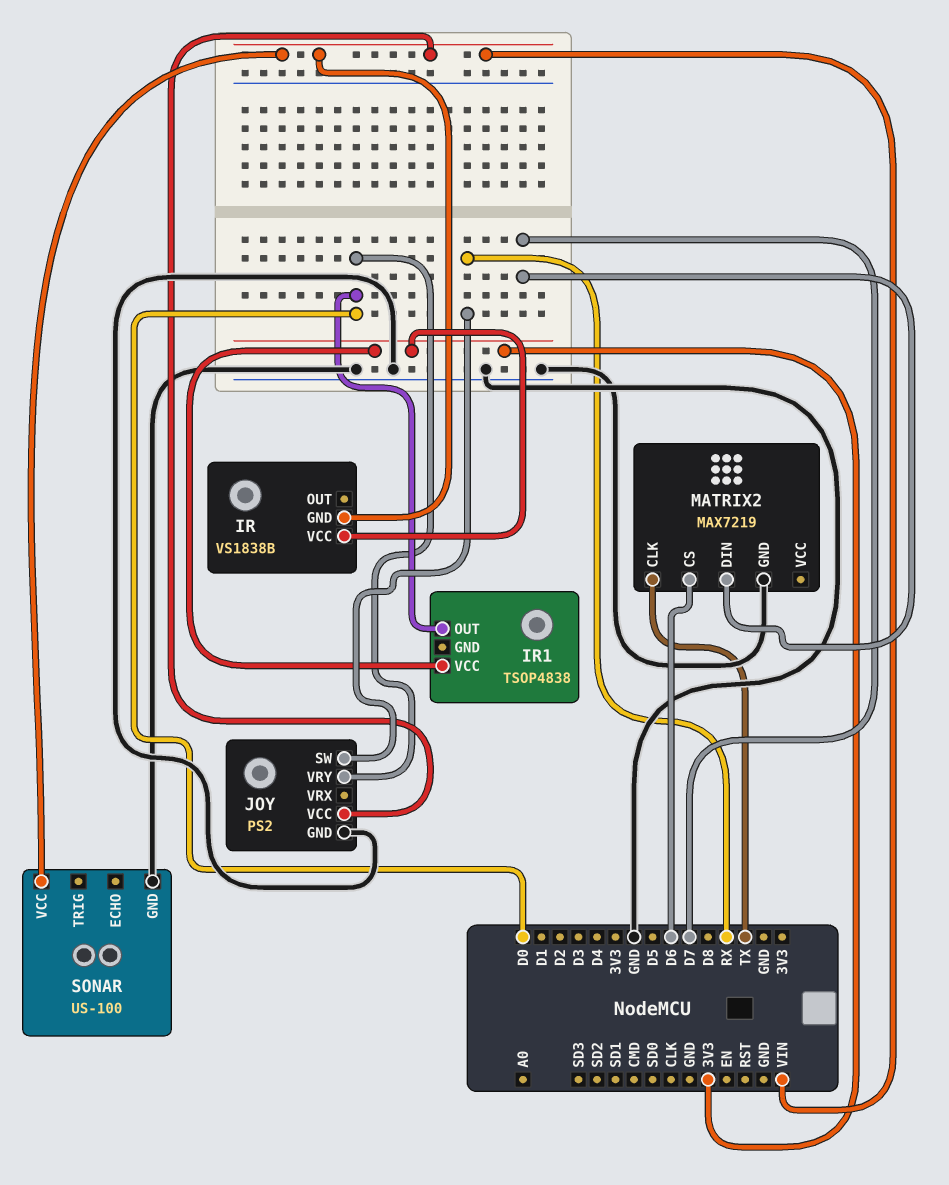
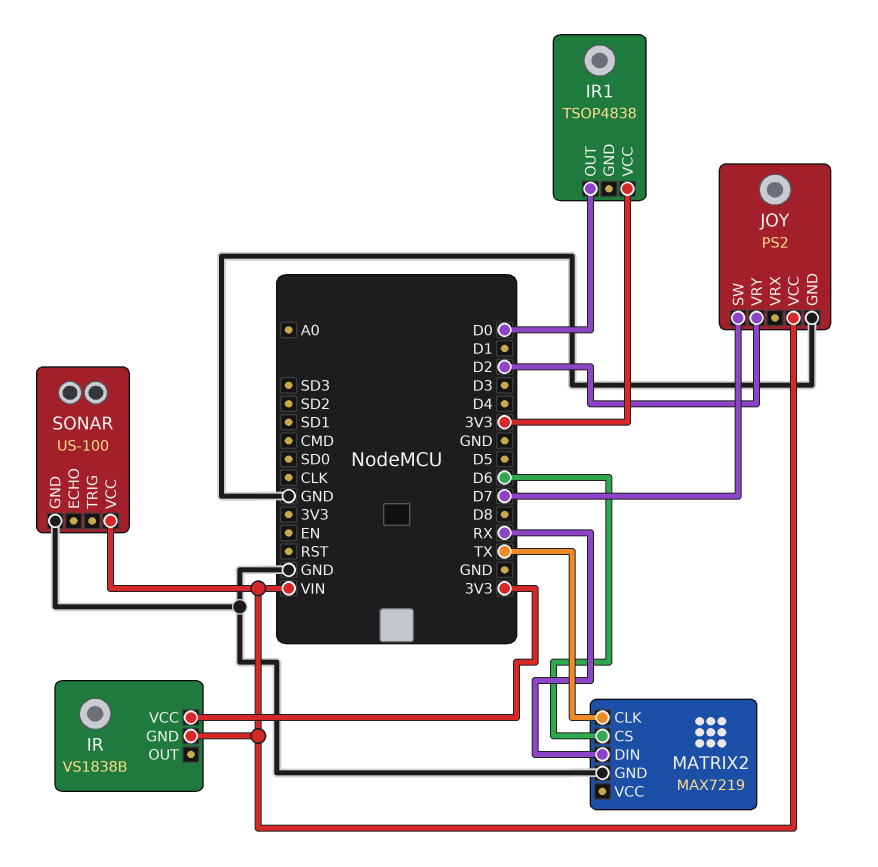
JOY pin SW: RX -> D7
JOY pin VRY: D0 -> D2
MATRIX2 pin DIN: D7 -> RX

